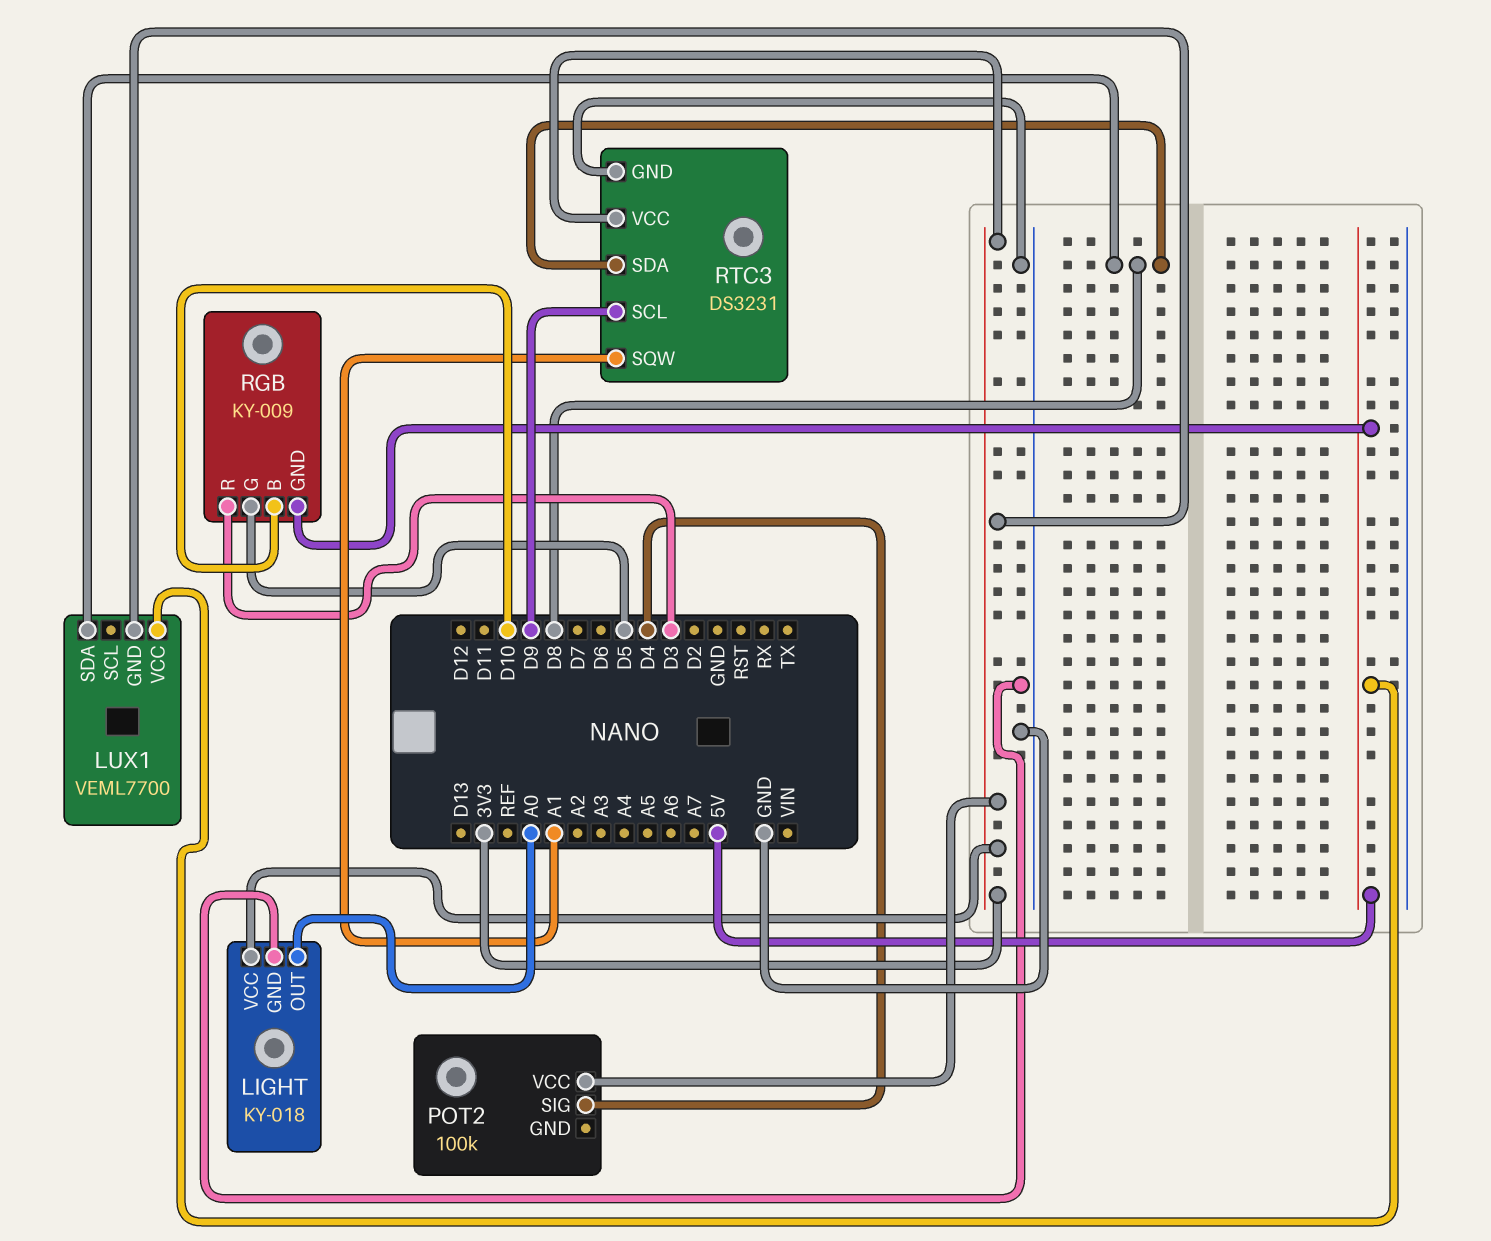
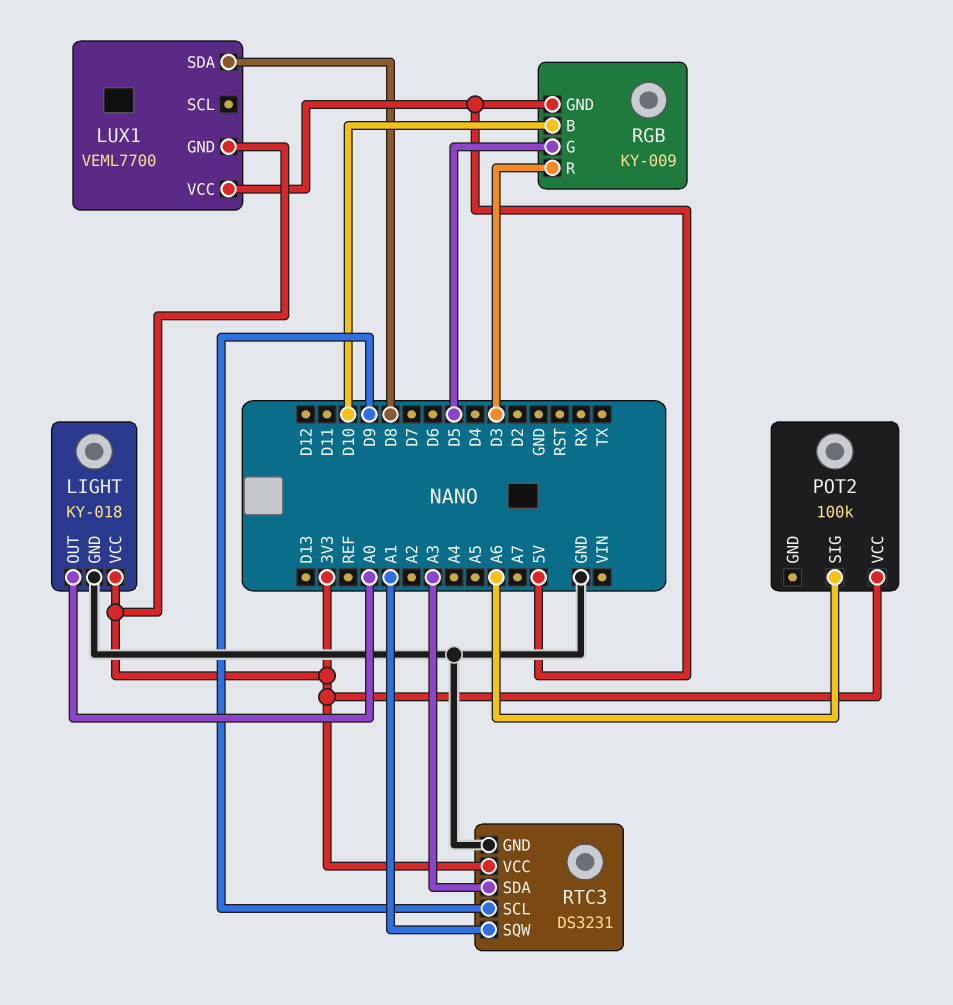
POT2 pin SIG: D4 -> A6
RTC3 pin SDA: D8 -> A3

